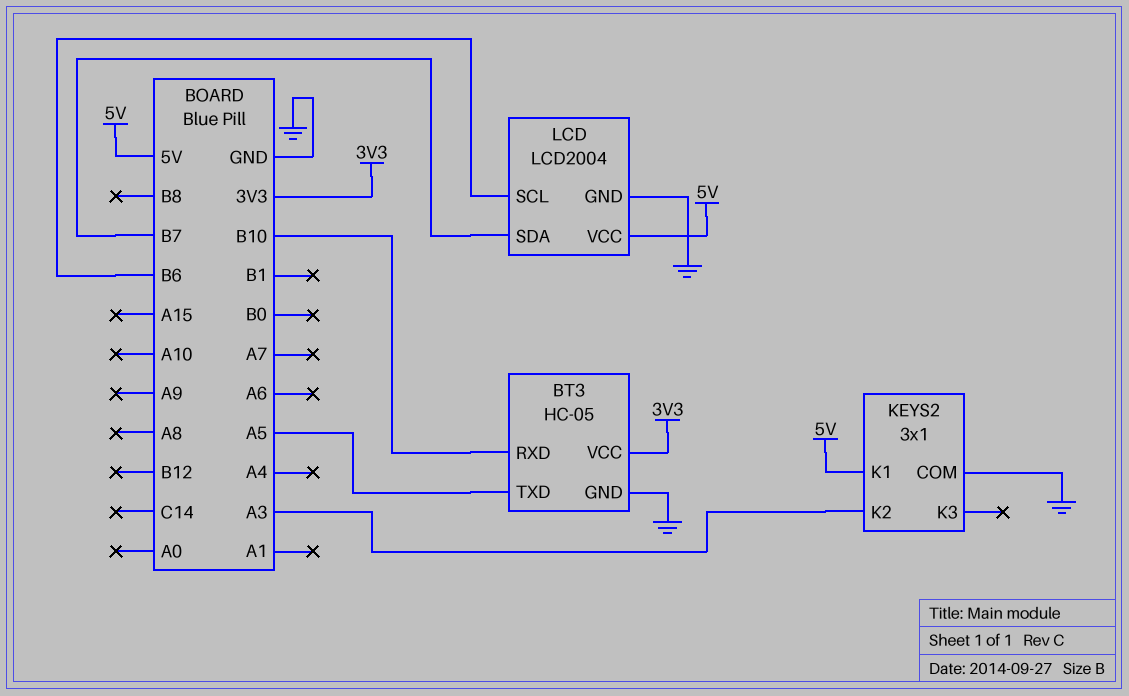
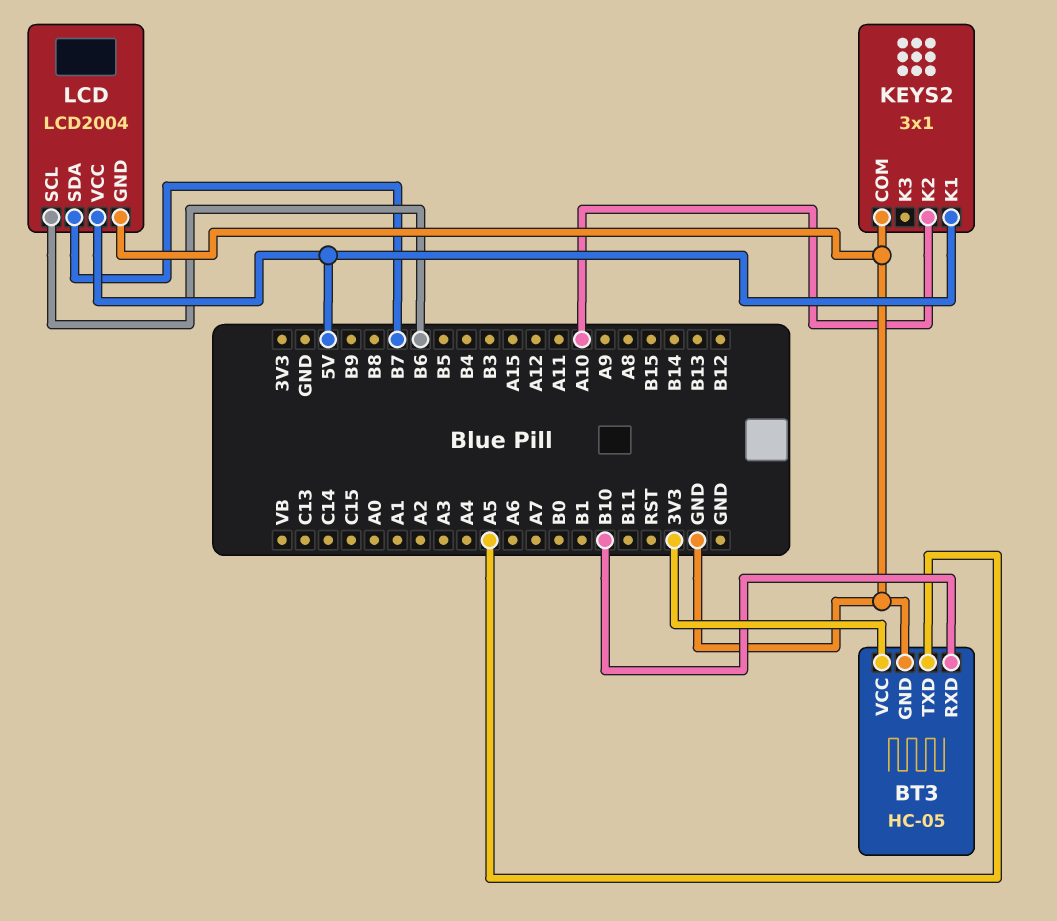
KEYS2 pin K2: A3 -> A10

